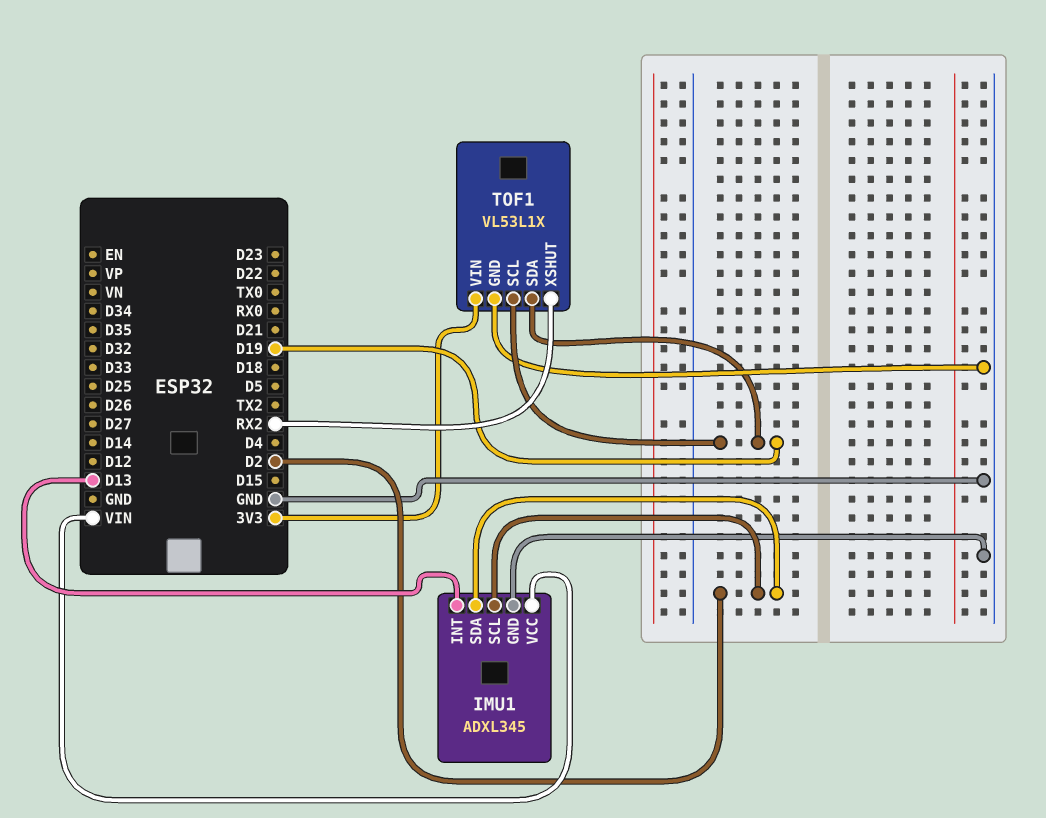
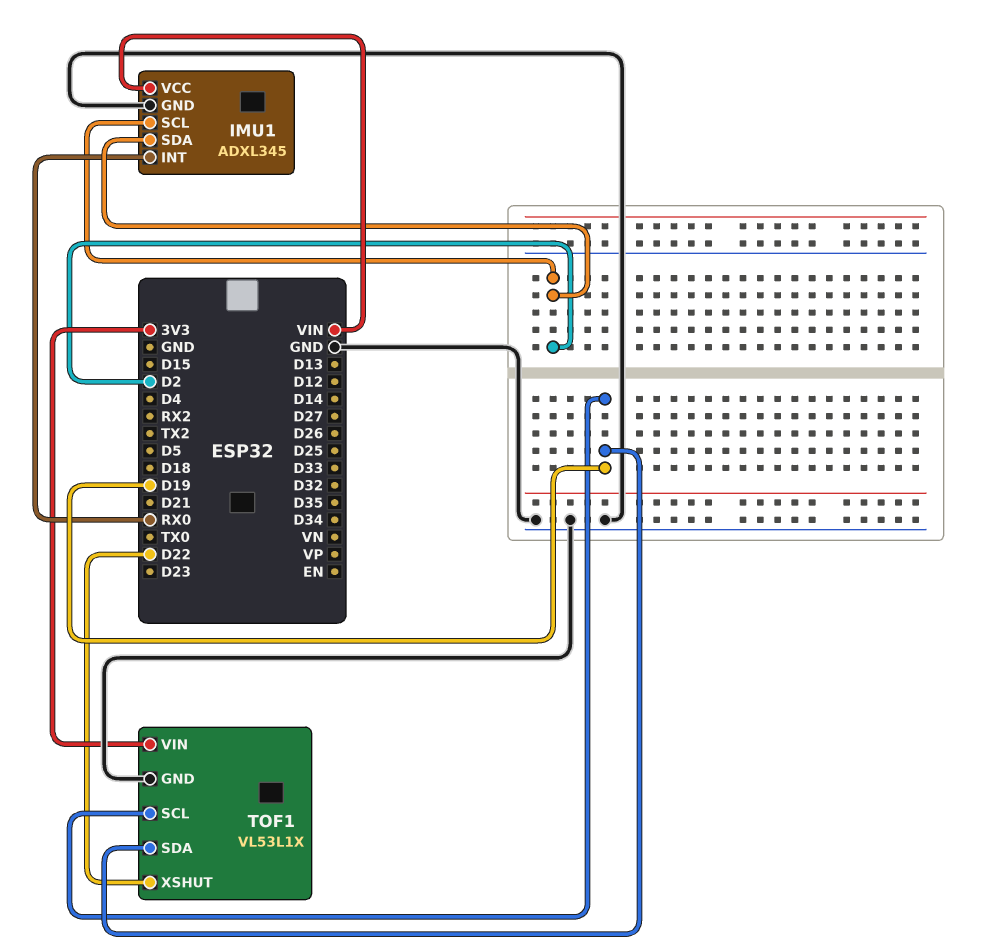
IMU1 pin INT: D13 -> RX0
TOF1 pin XSHUT: RX2 -> D22

